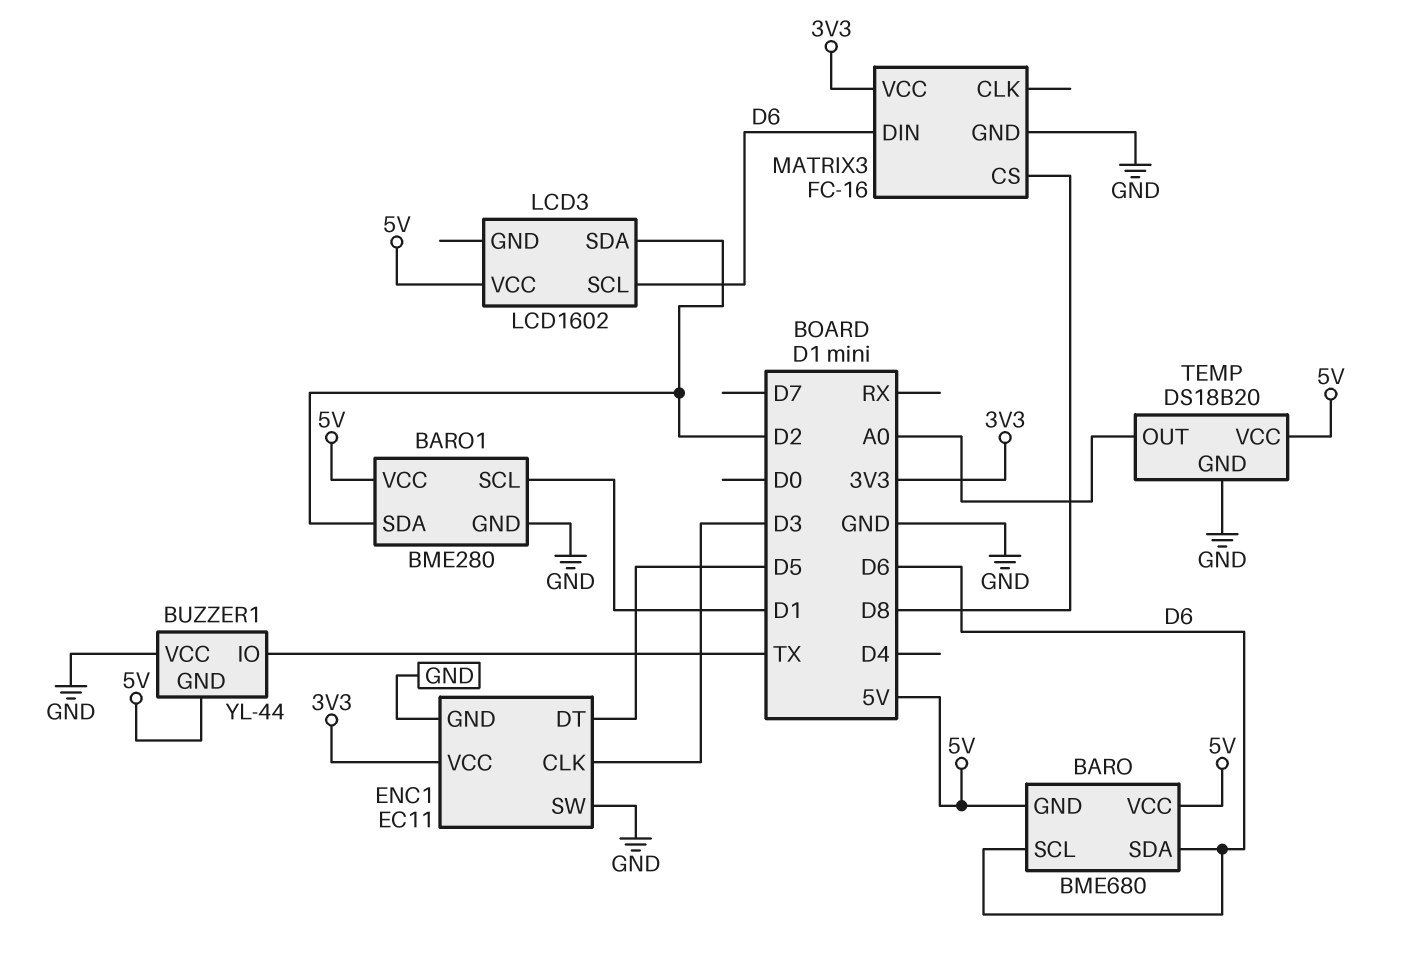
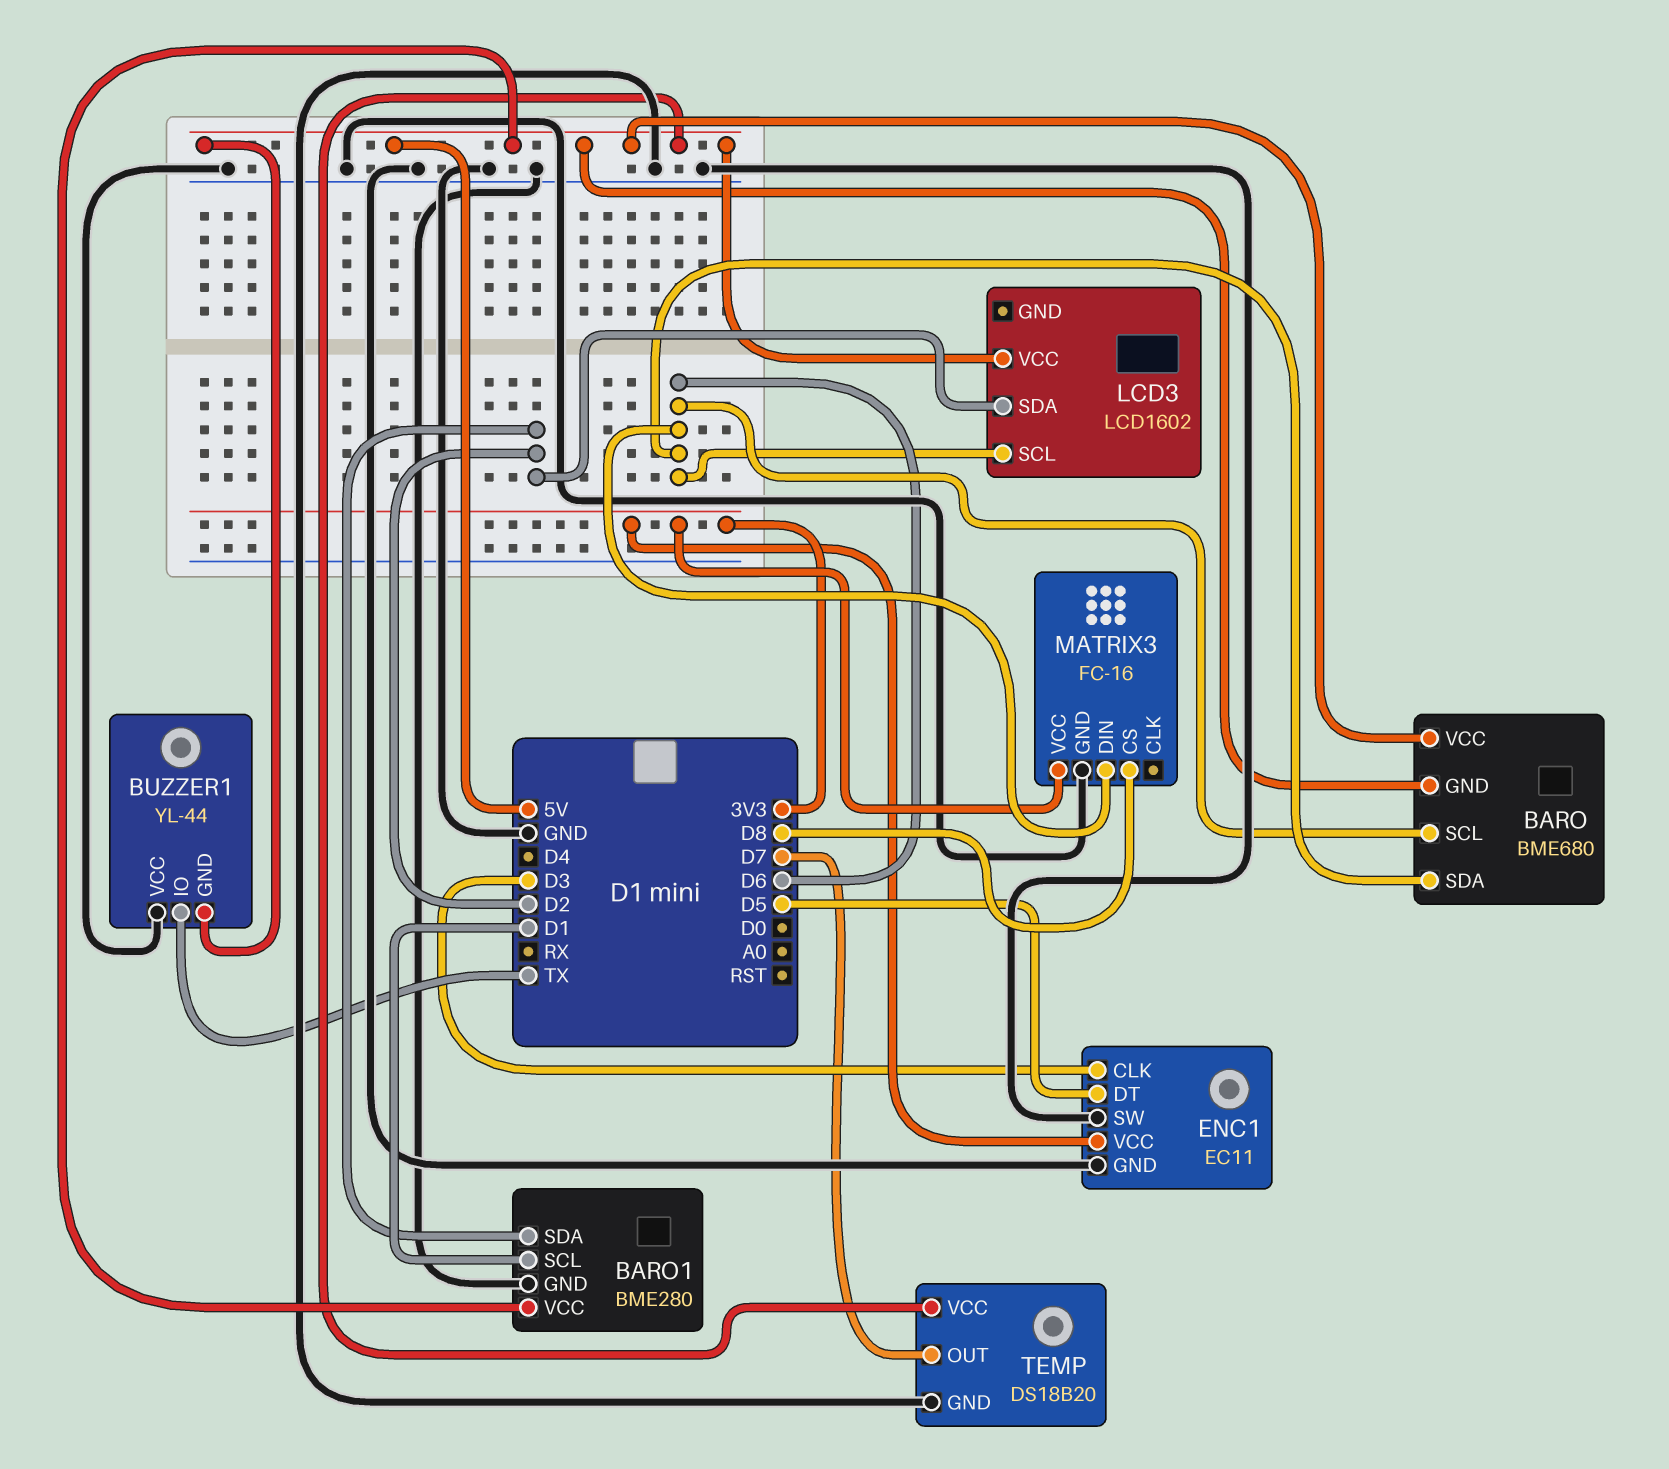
TEMP pin OUT: A0 -> D7

